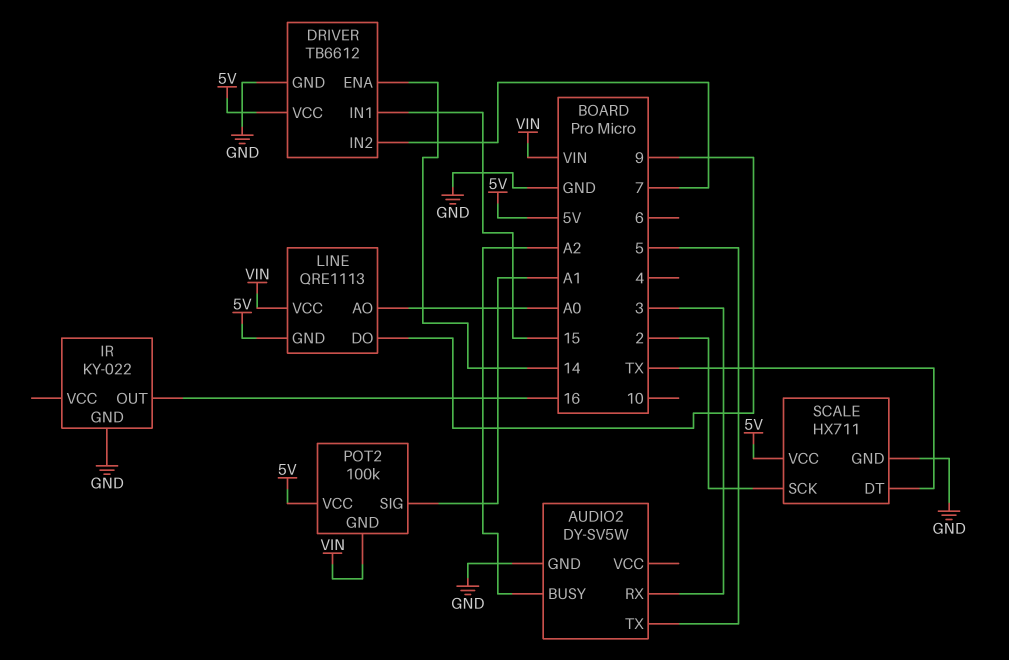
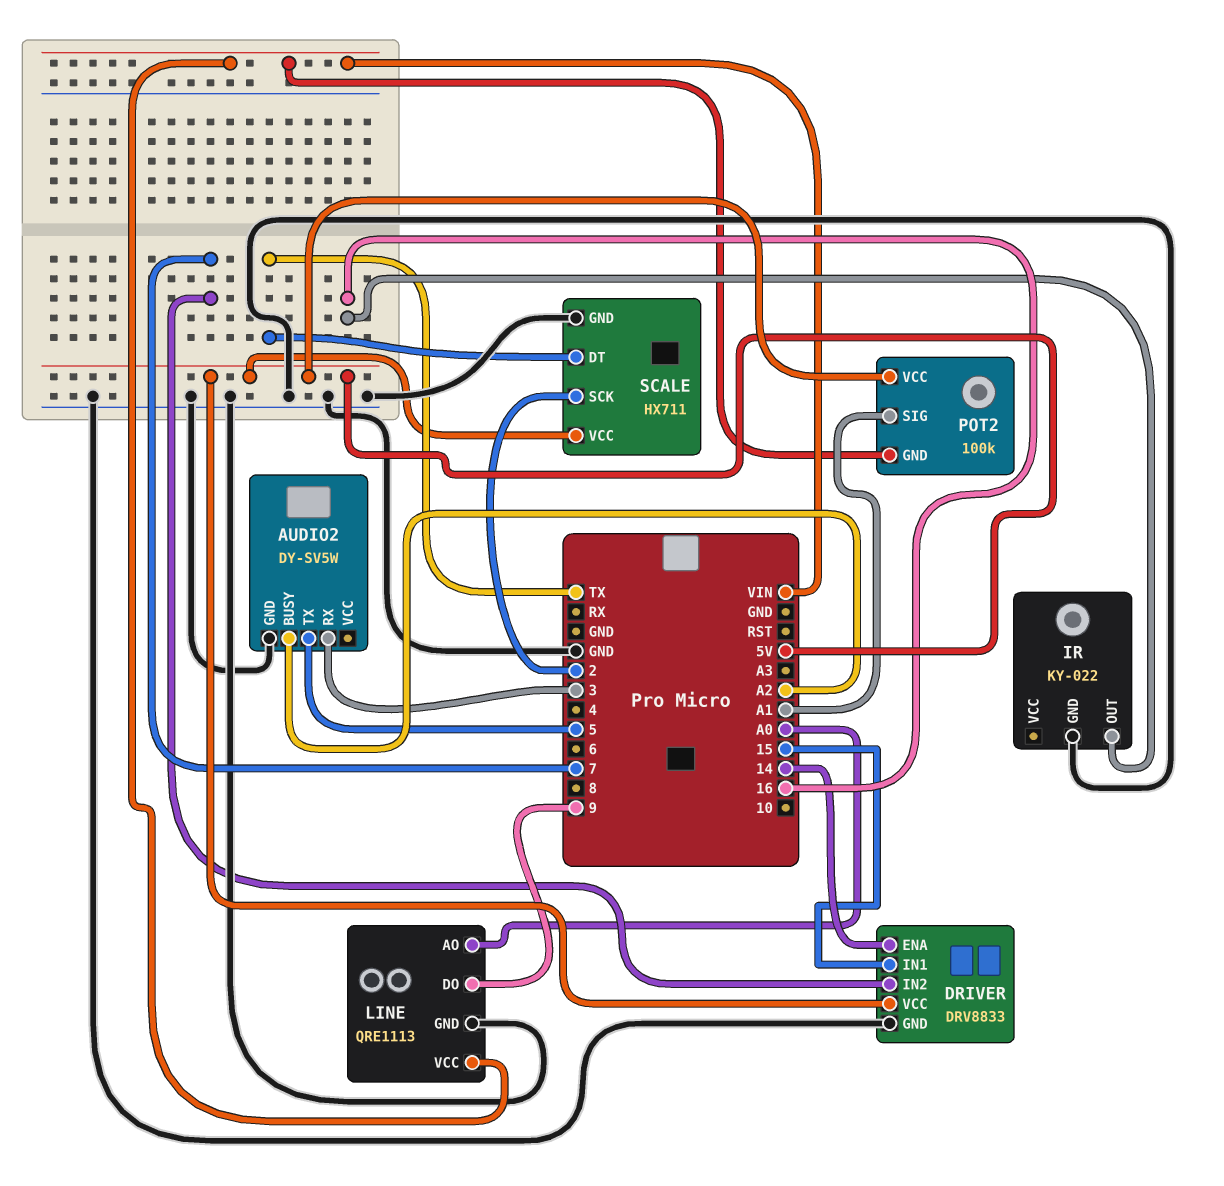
DRIVER: TB6612 -> DRV8833
LINE pin GND: 5V -> GND

